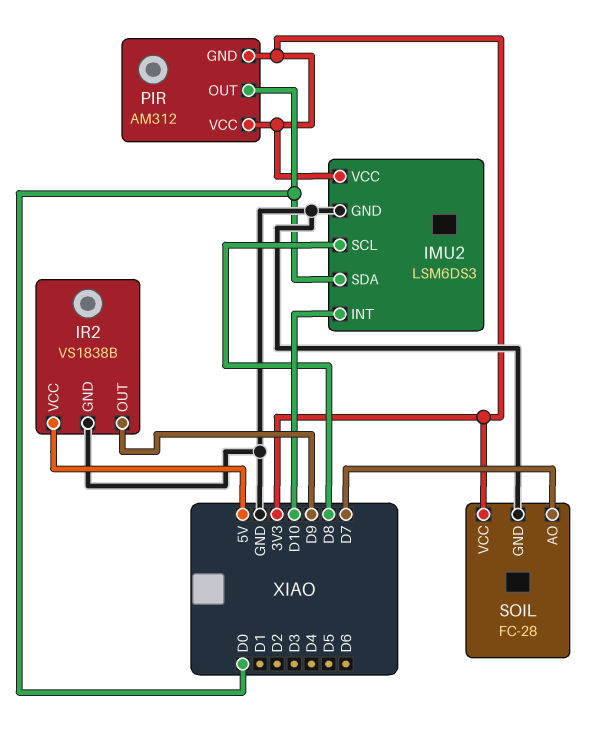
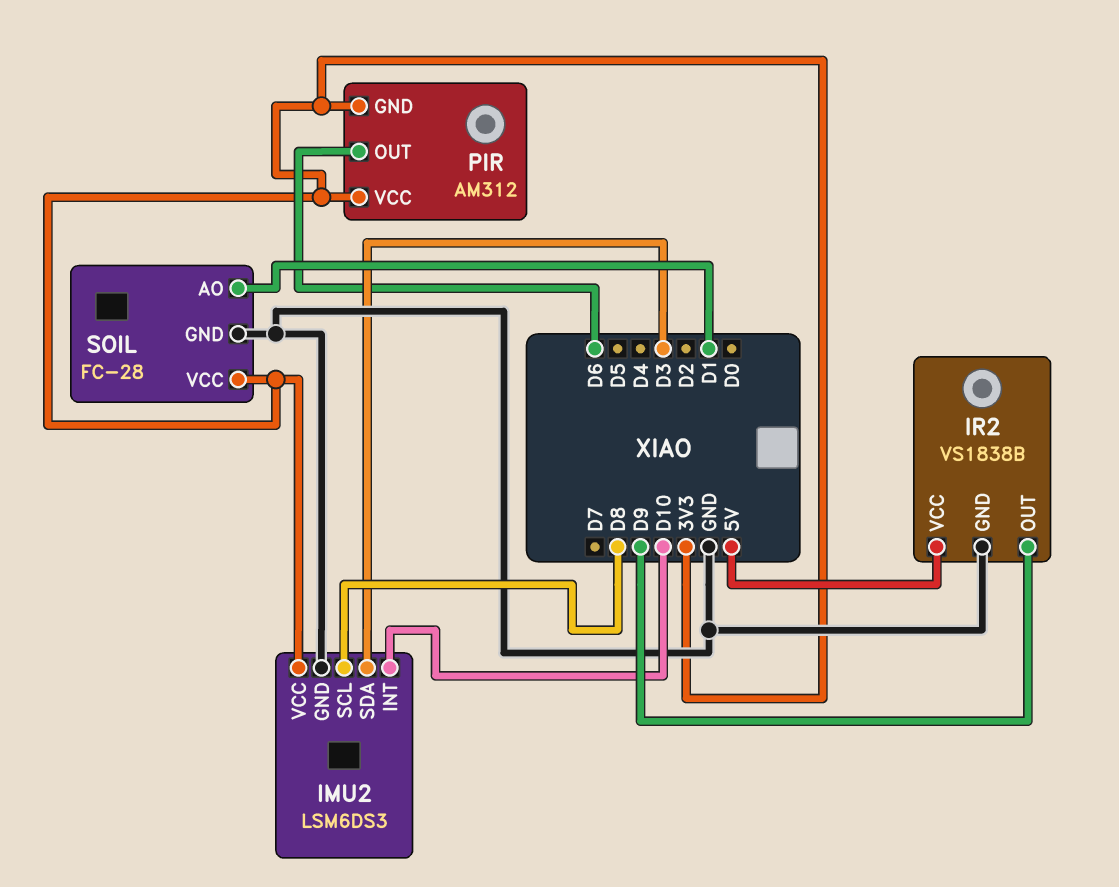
IMU2 pin SDA: D0 -> D3
PIR pin OUT: D0 -> D6
SOIL pin AO: D7 -> D1

